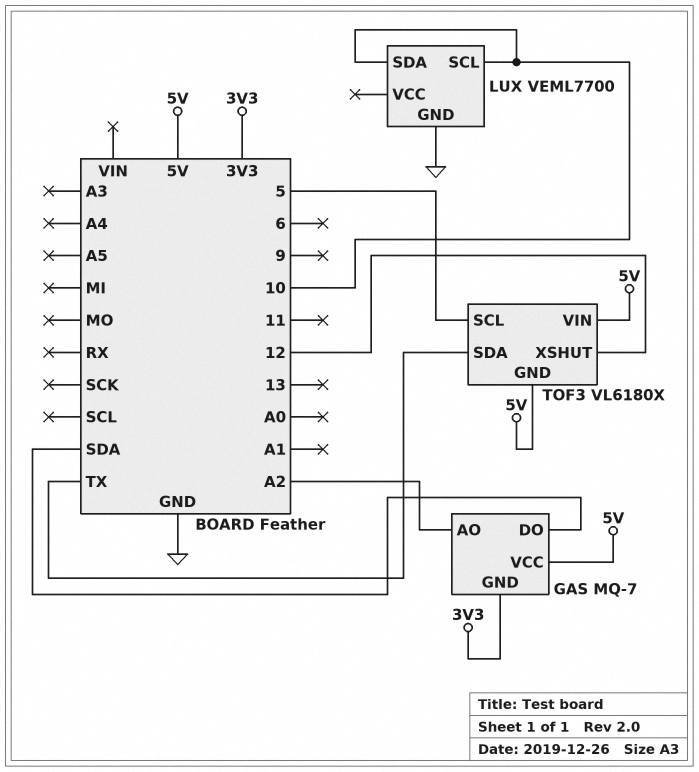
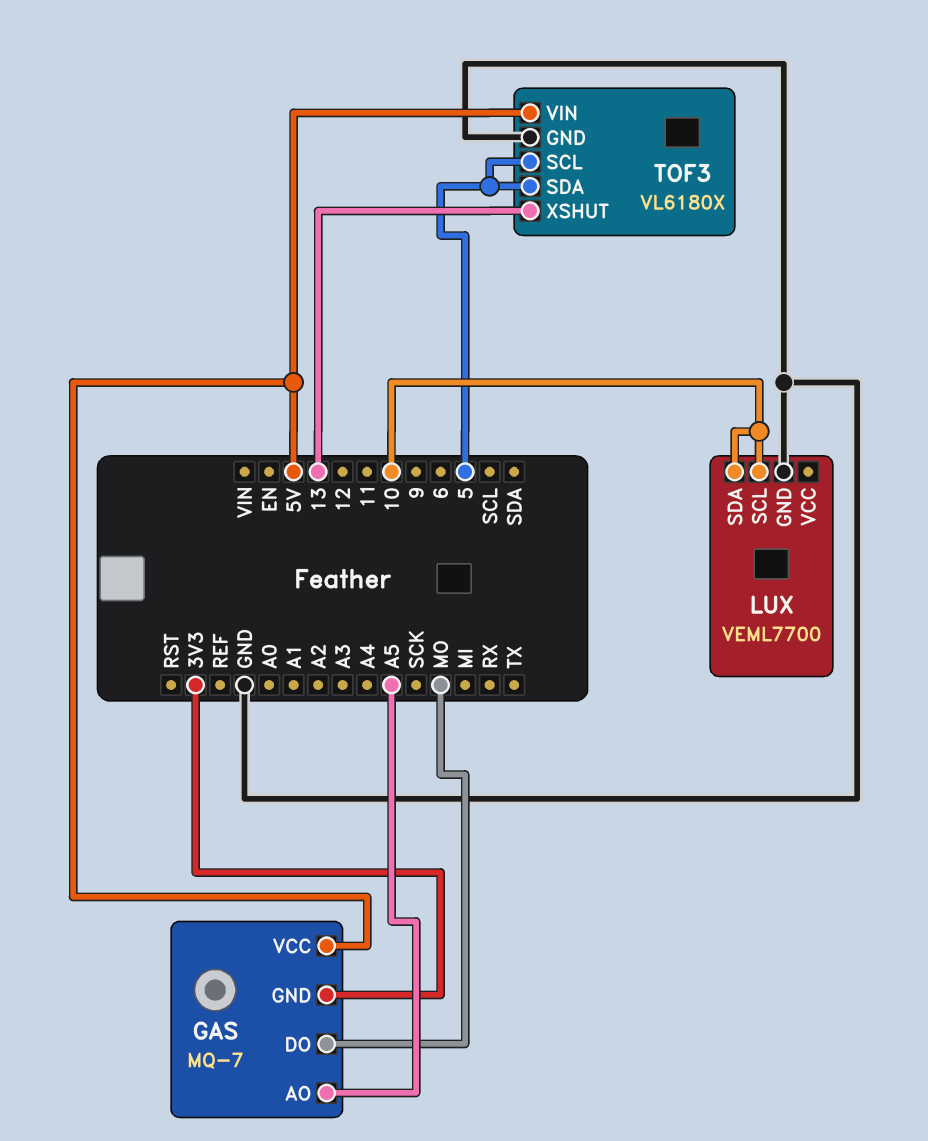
GAS pin AO: A2 -> A5
GAS pin DO: SDA -> MO
TOF3 pin GND: 5V -> GND
TOF3 pin SDA: TX -> 5
TOF3 pin XSHUT: 12 -> 13

